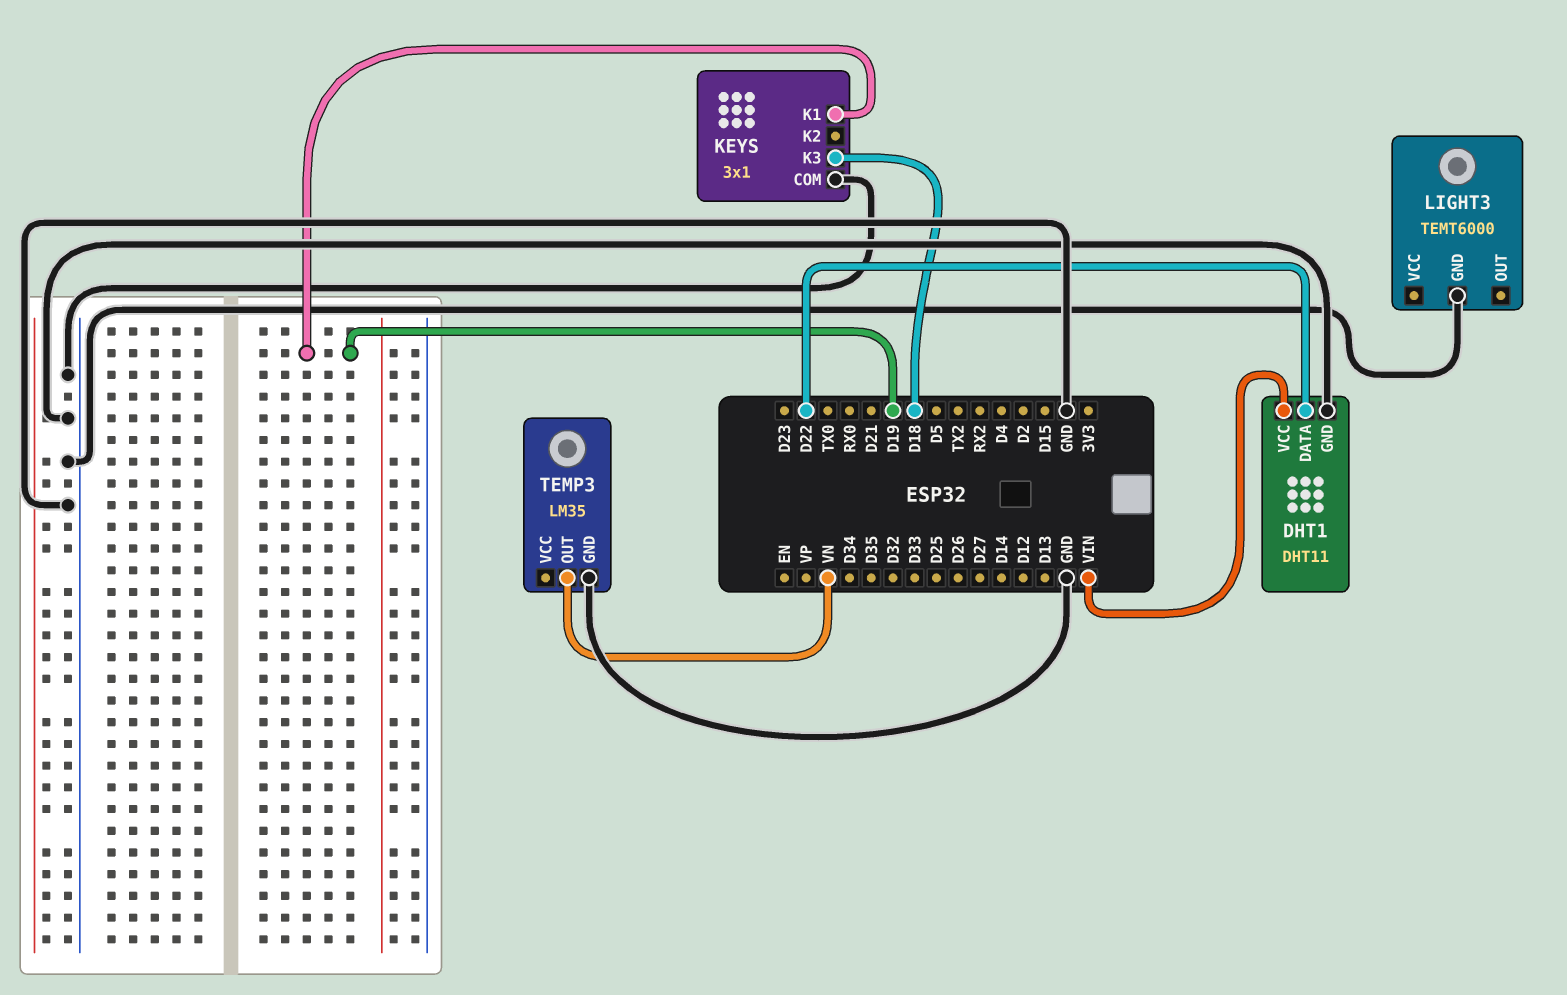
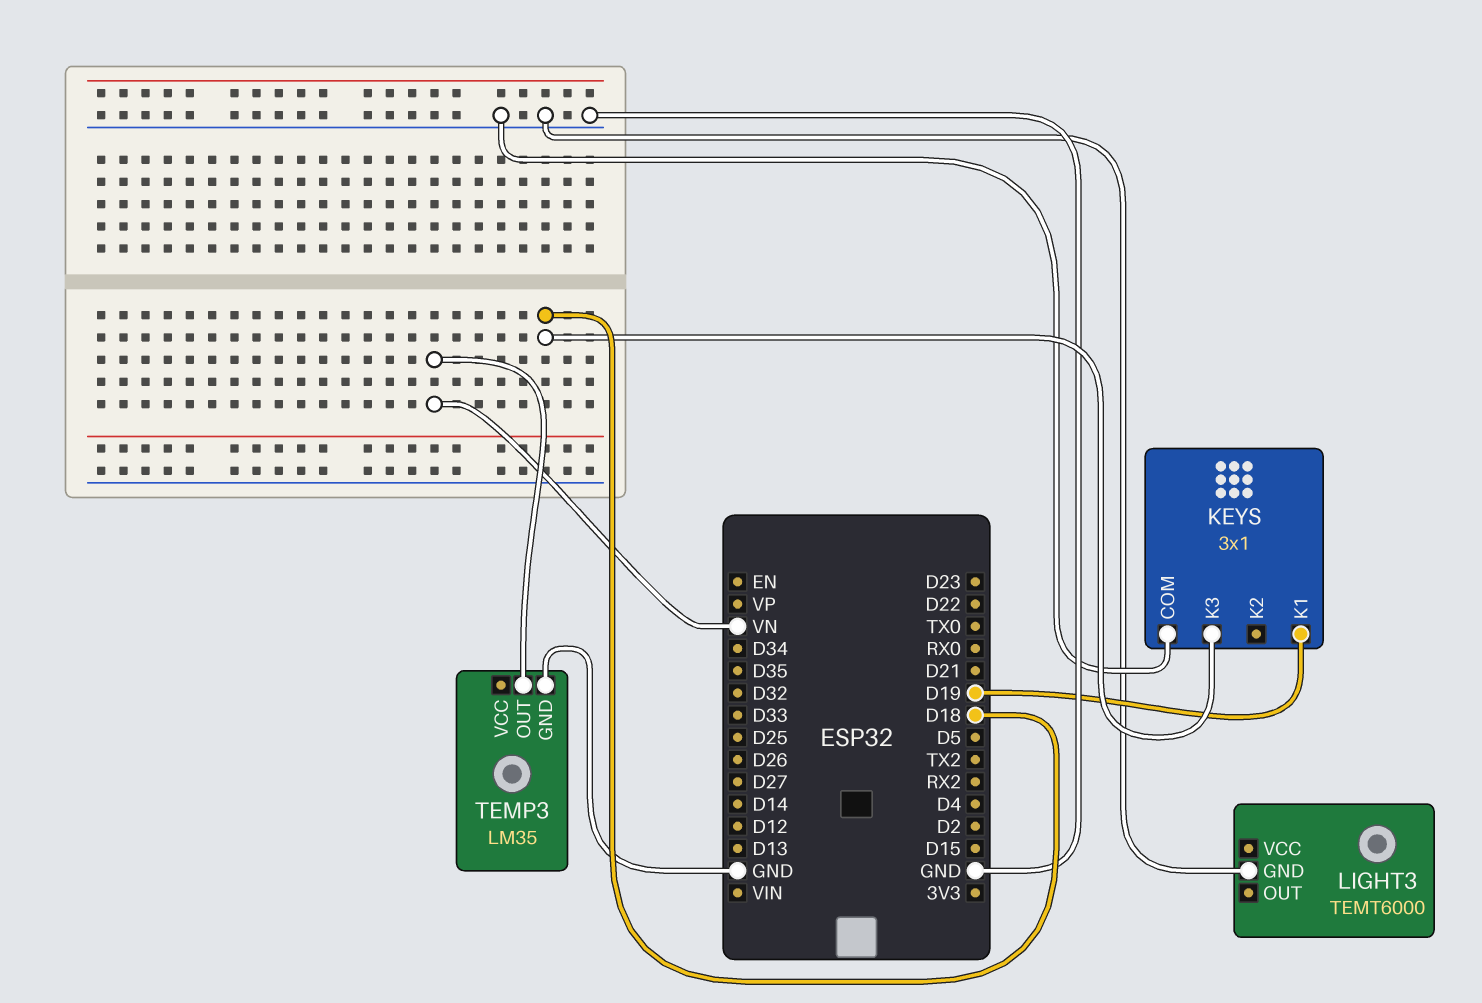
DHT1: DHT11 -> none
DHT1 pin DATA: D22 -> none
DHT1 pin GND: GND -> none
DHT1 pin VCC: VIN -> none

